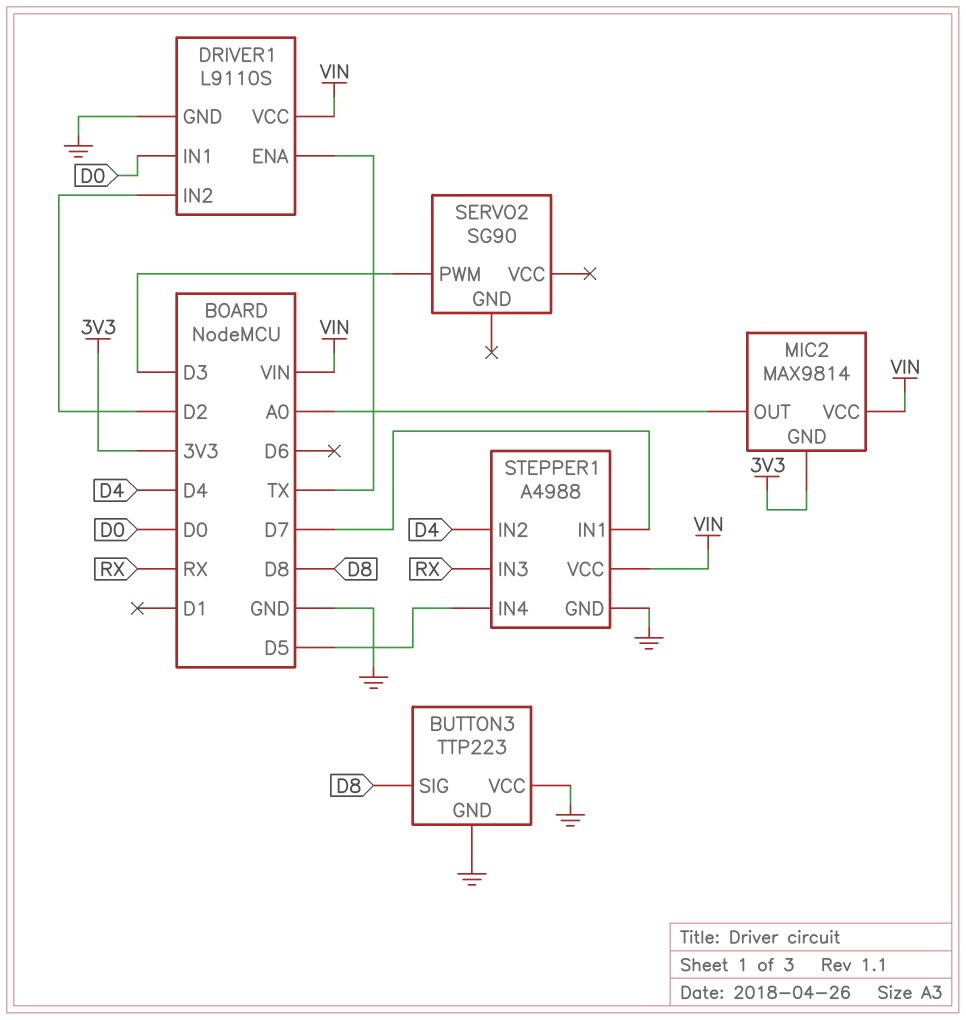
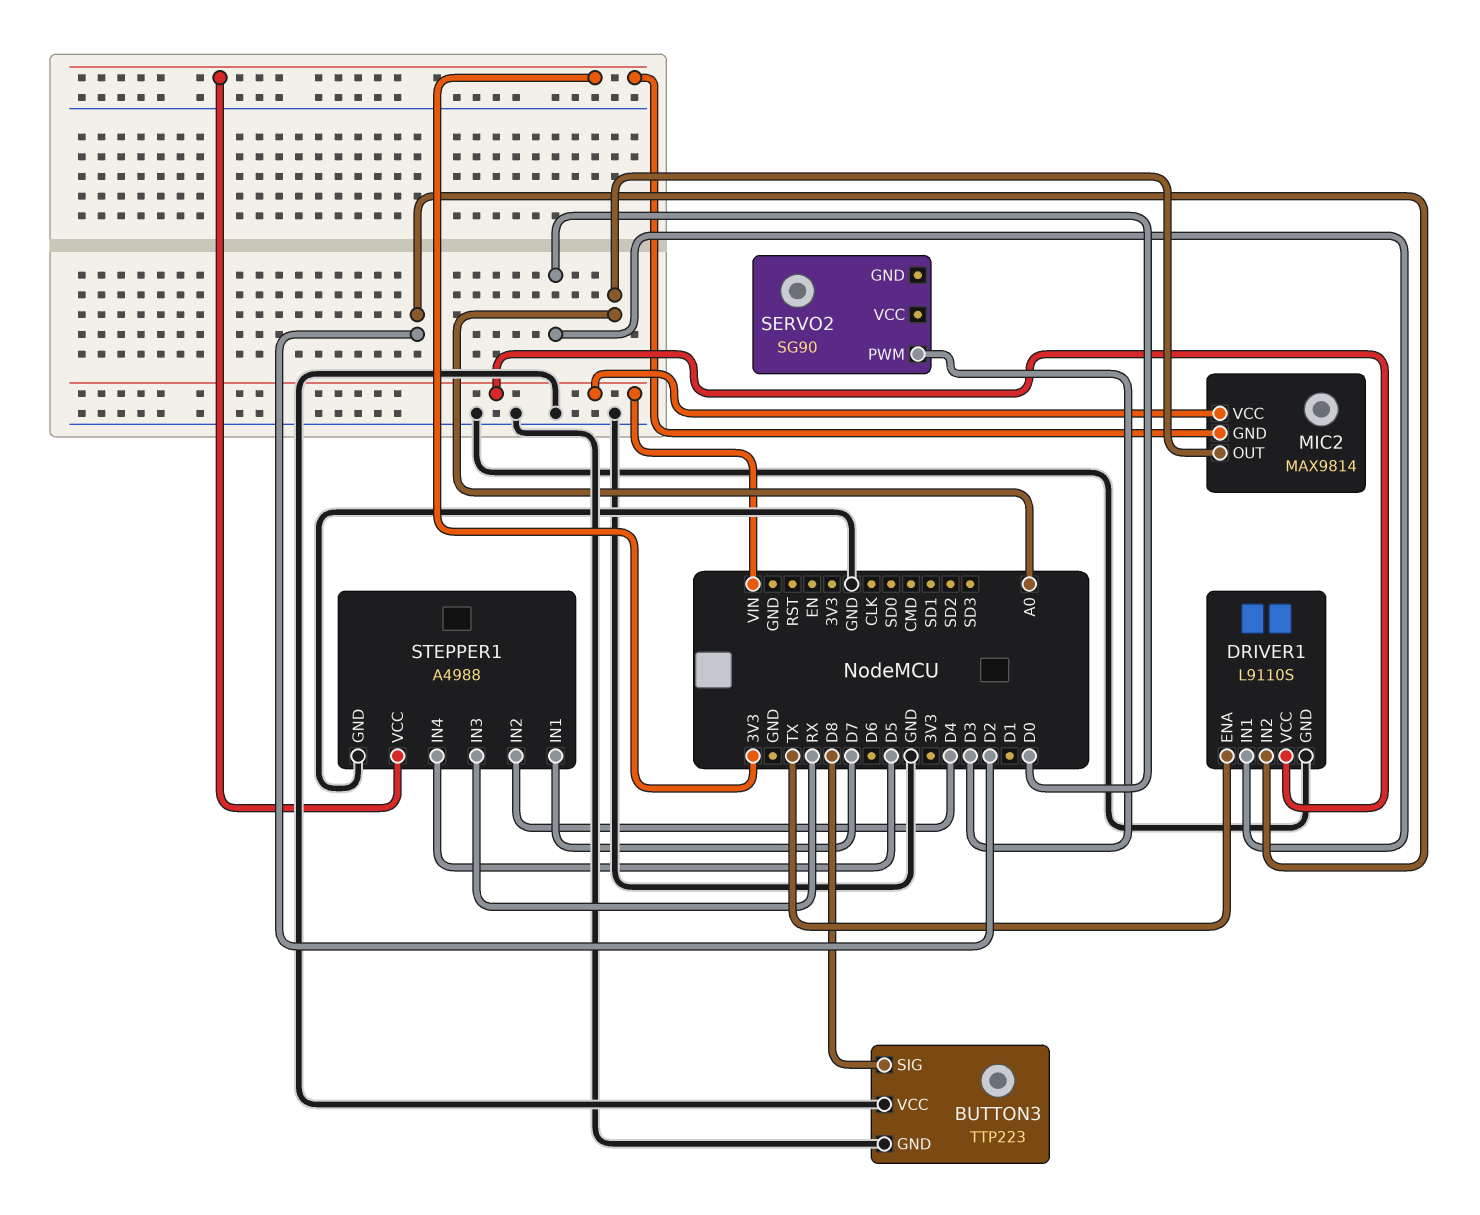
STEPPER1 pin VCC: VIN -> 3V3

